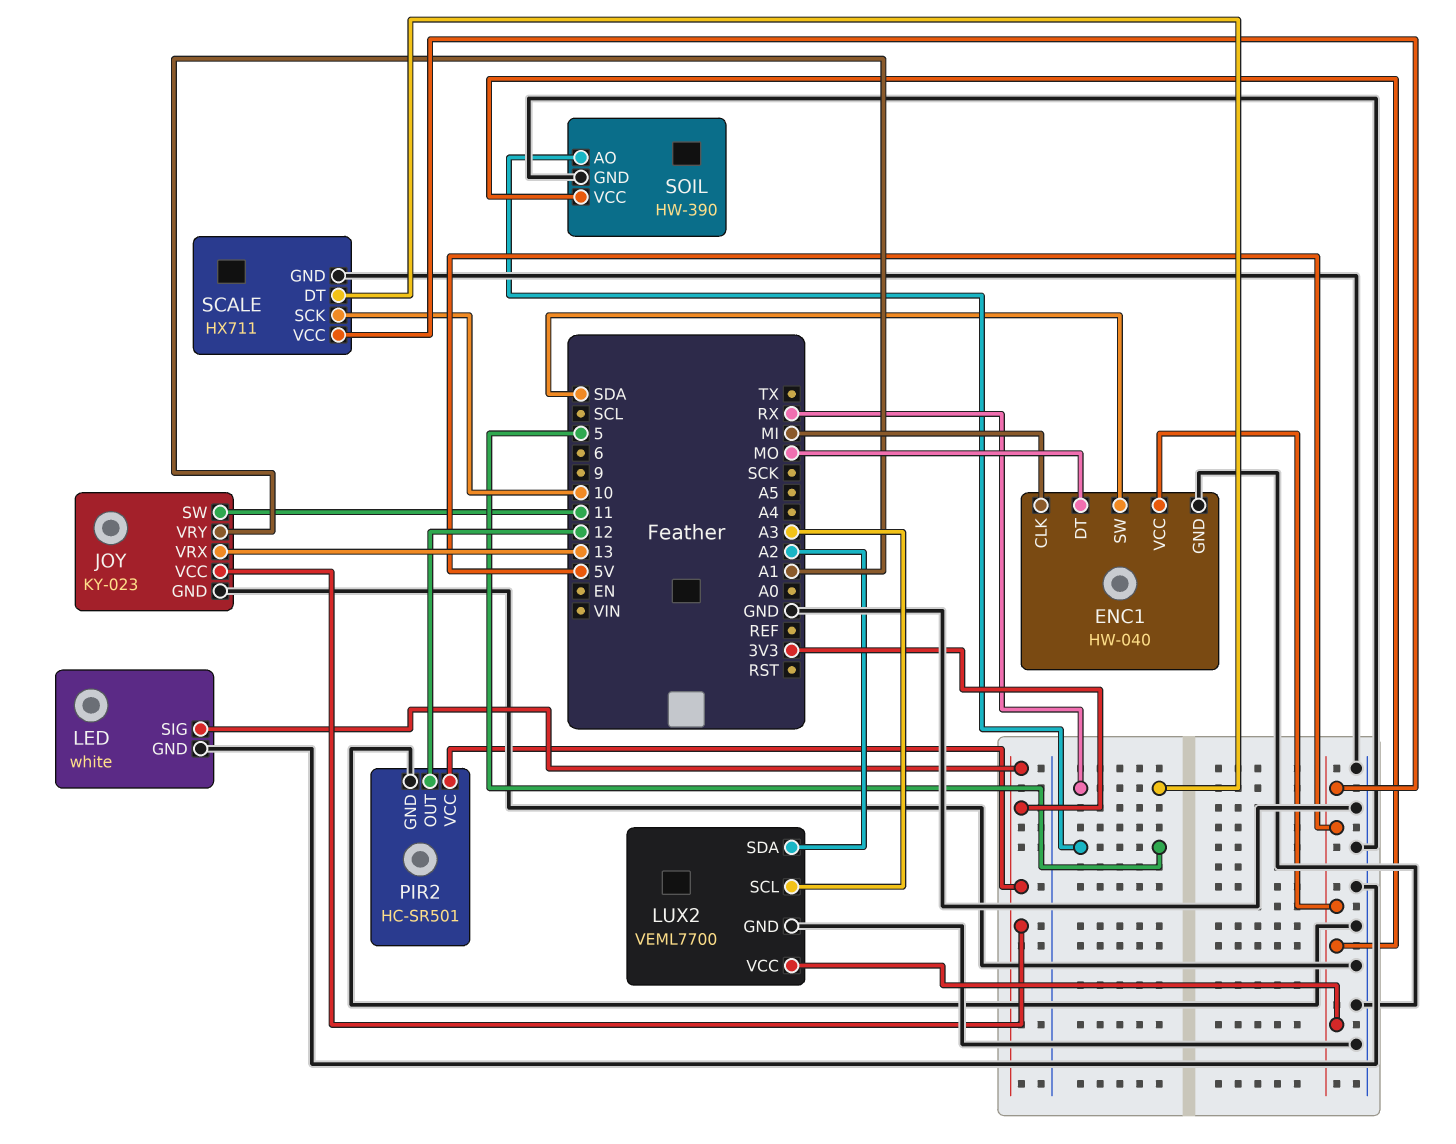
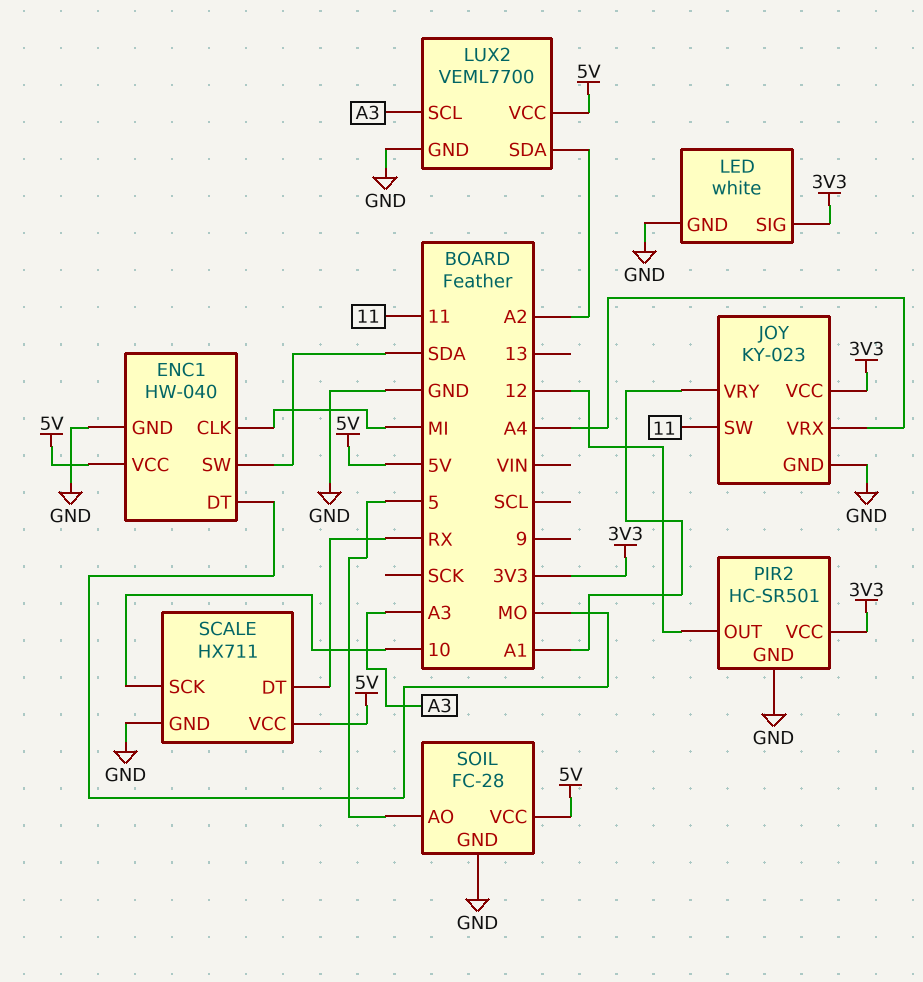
JOY pin VRX: 13 -> A4
SOIL: HW-390 -> FC-28

